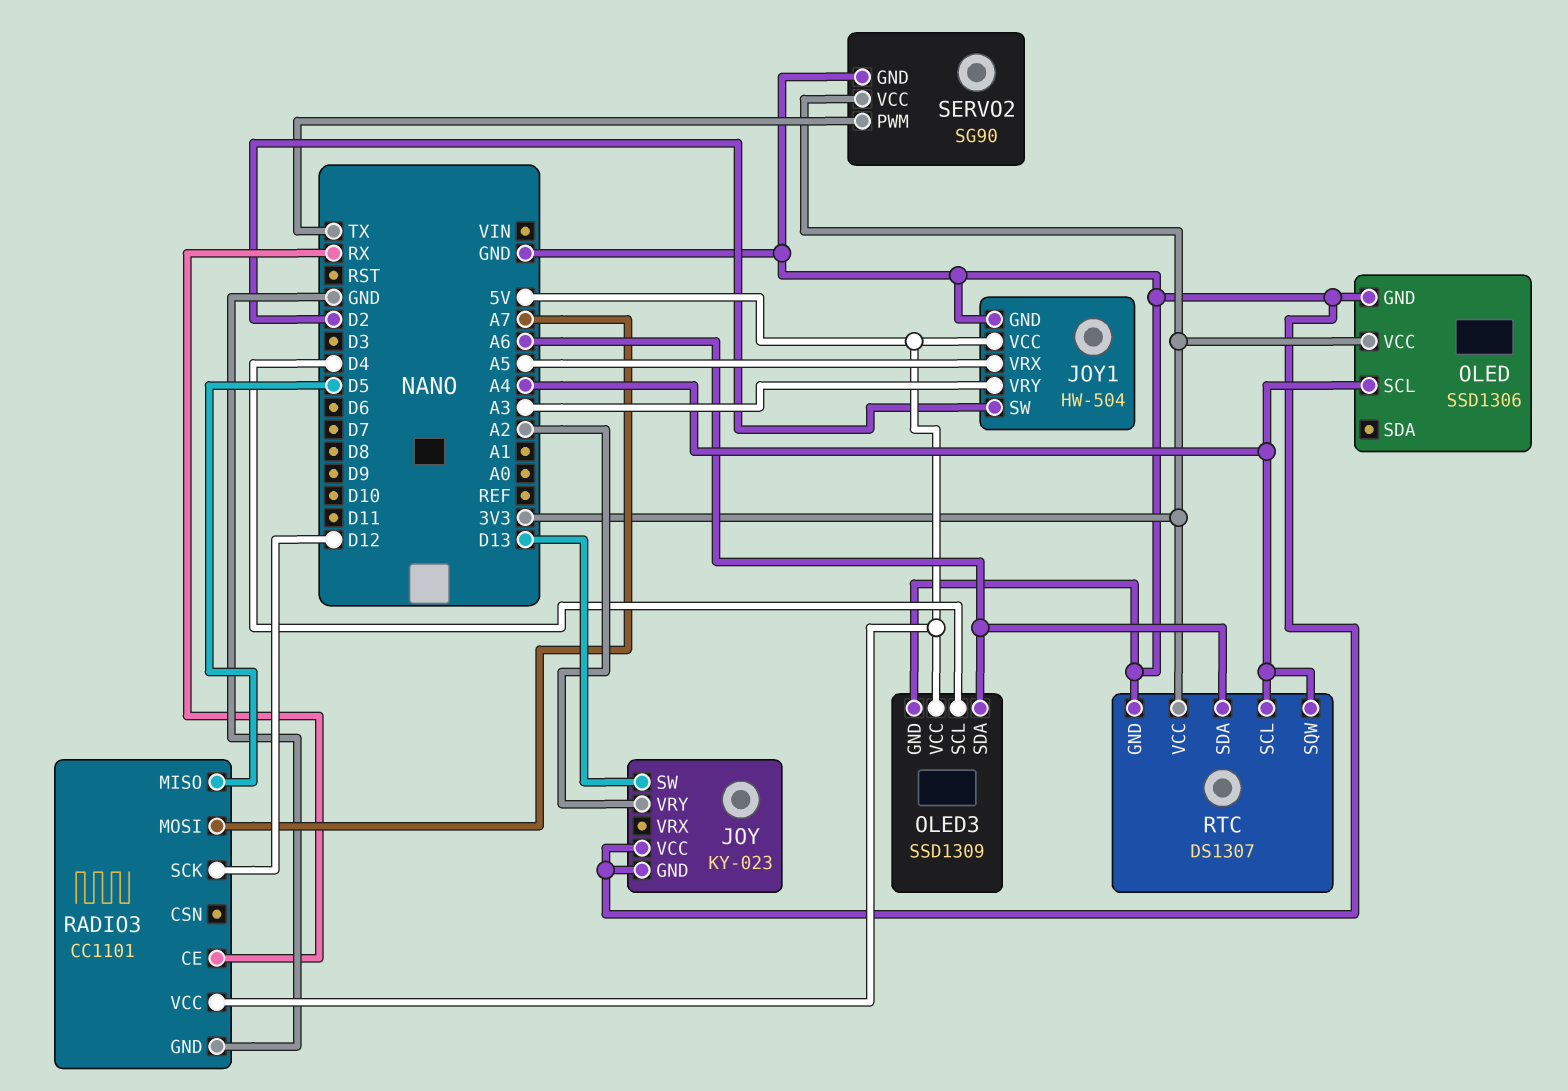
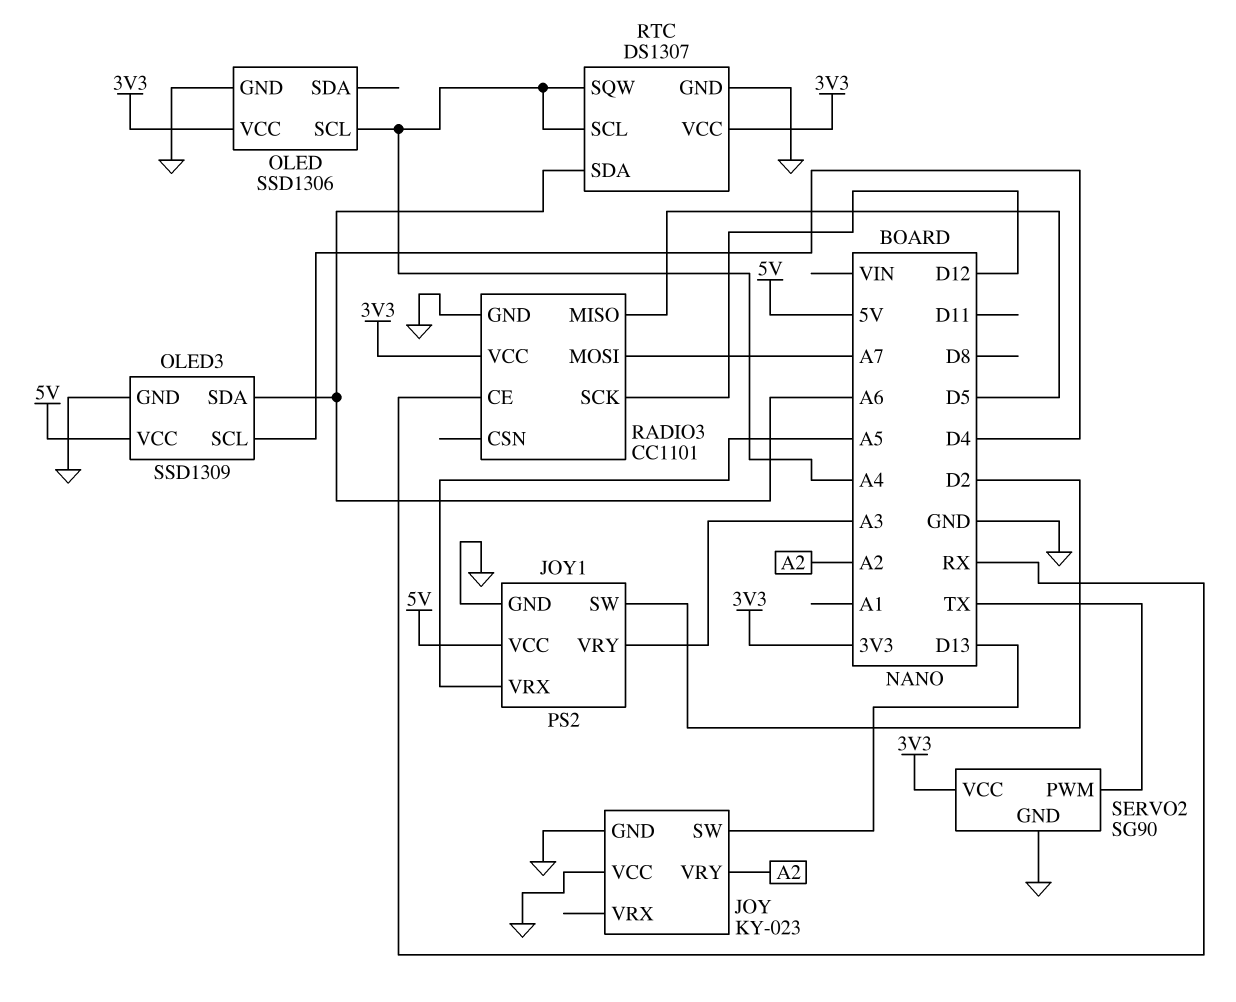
JOY1: HW-504 -> PS2
RADIO3 pin VCC: 5V -> 3V3

